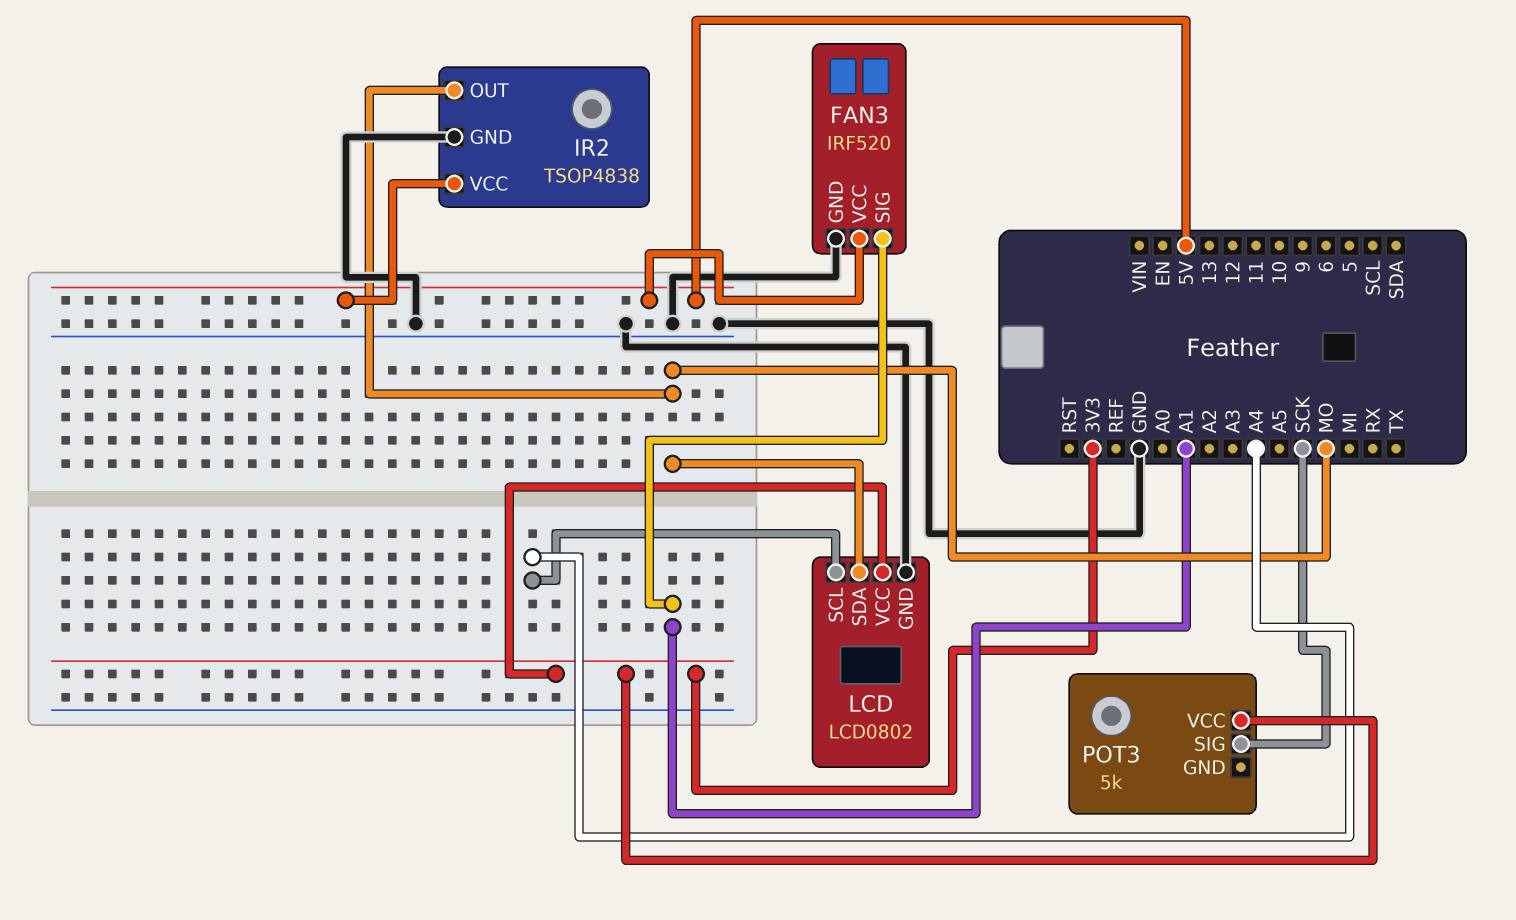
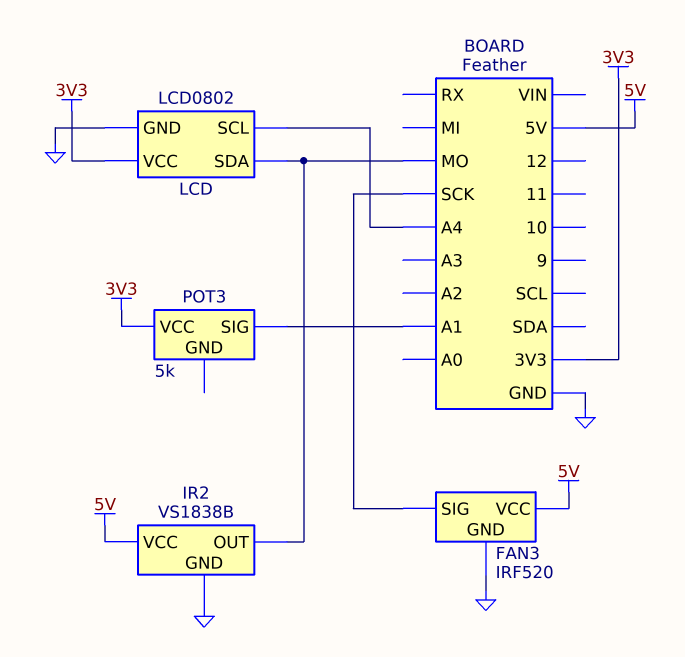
FAN3 pin SIG: A1 -> SCK
IR2: TSOP4838 -> VS1838B
POT3 pin SIG: SCK -> A1

